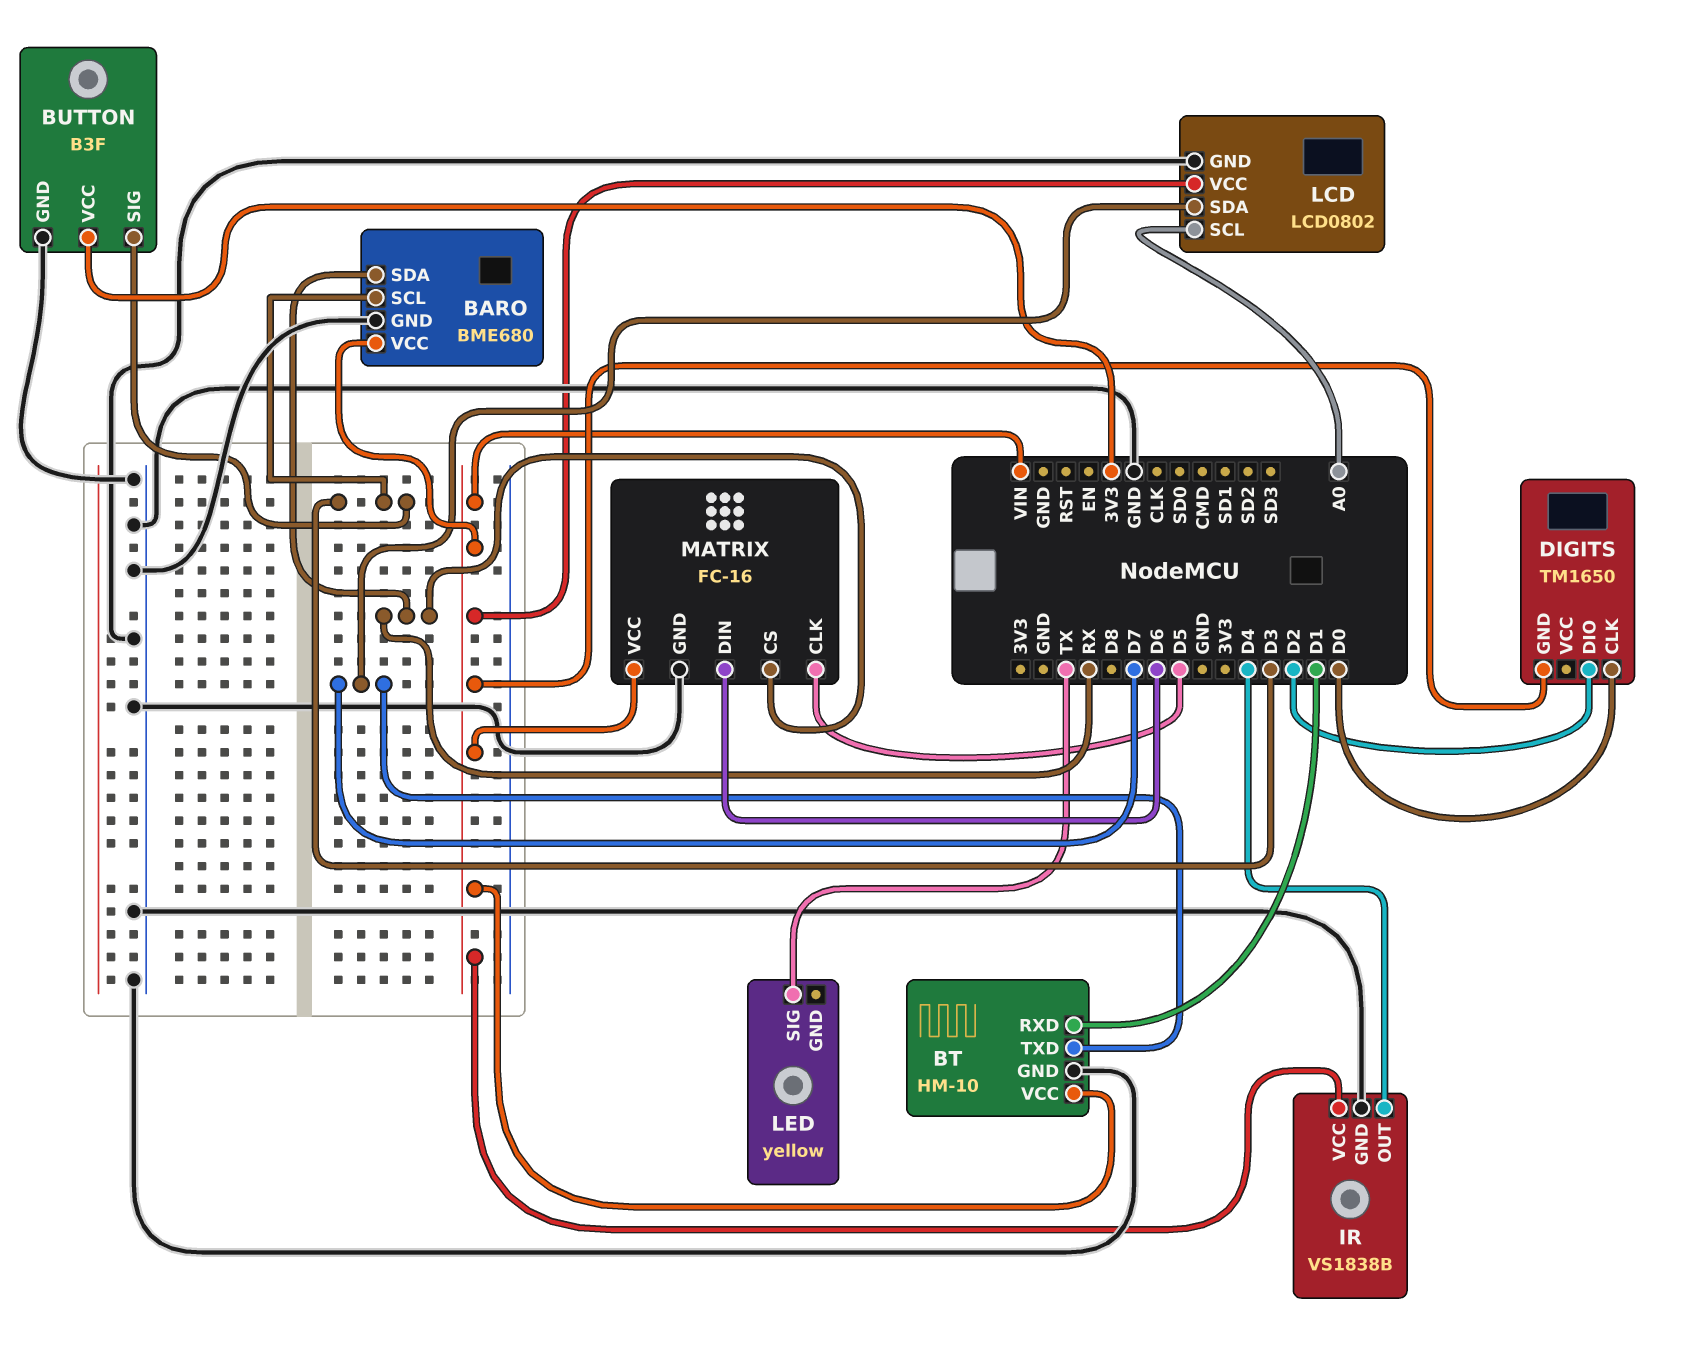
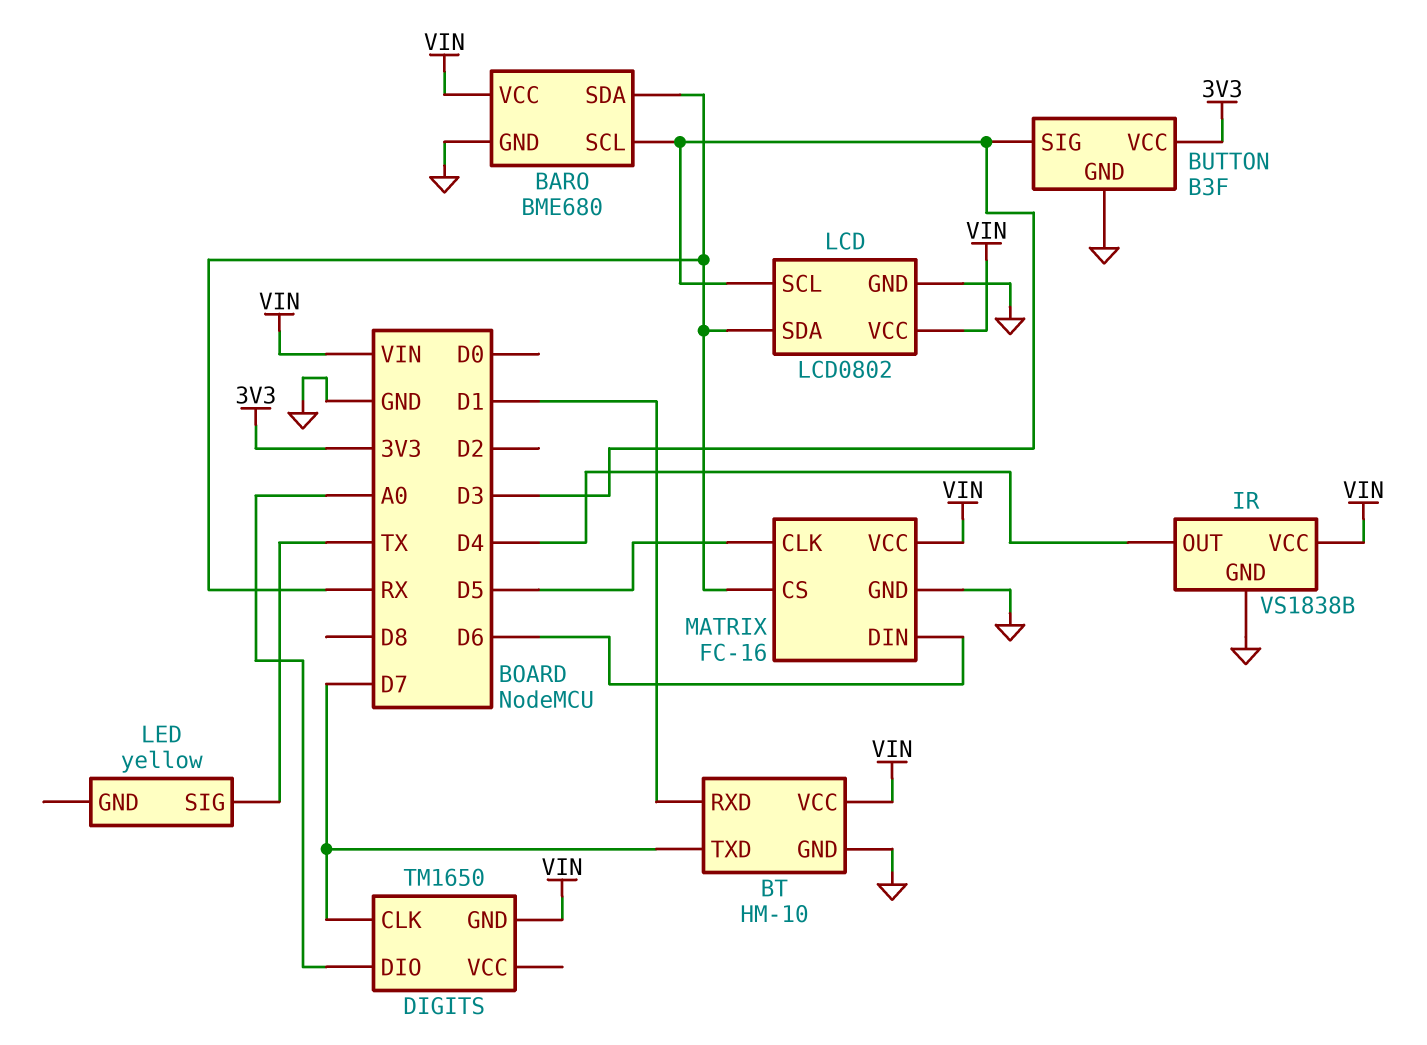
DIGITS pin CLK: D0 -> D7
DIGITS pin DIO: D2 -> A0
LCD pin SCL: A0 -> D3
LCD pin SDA: D7 -> RX

